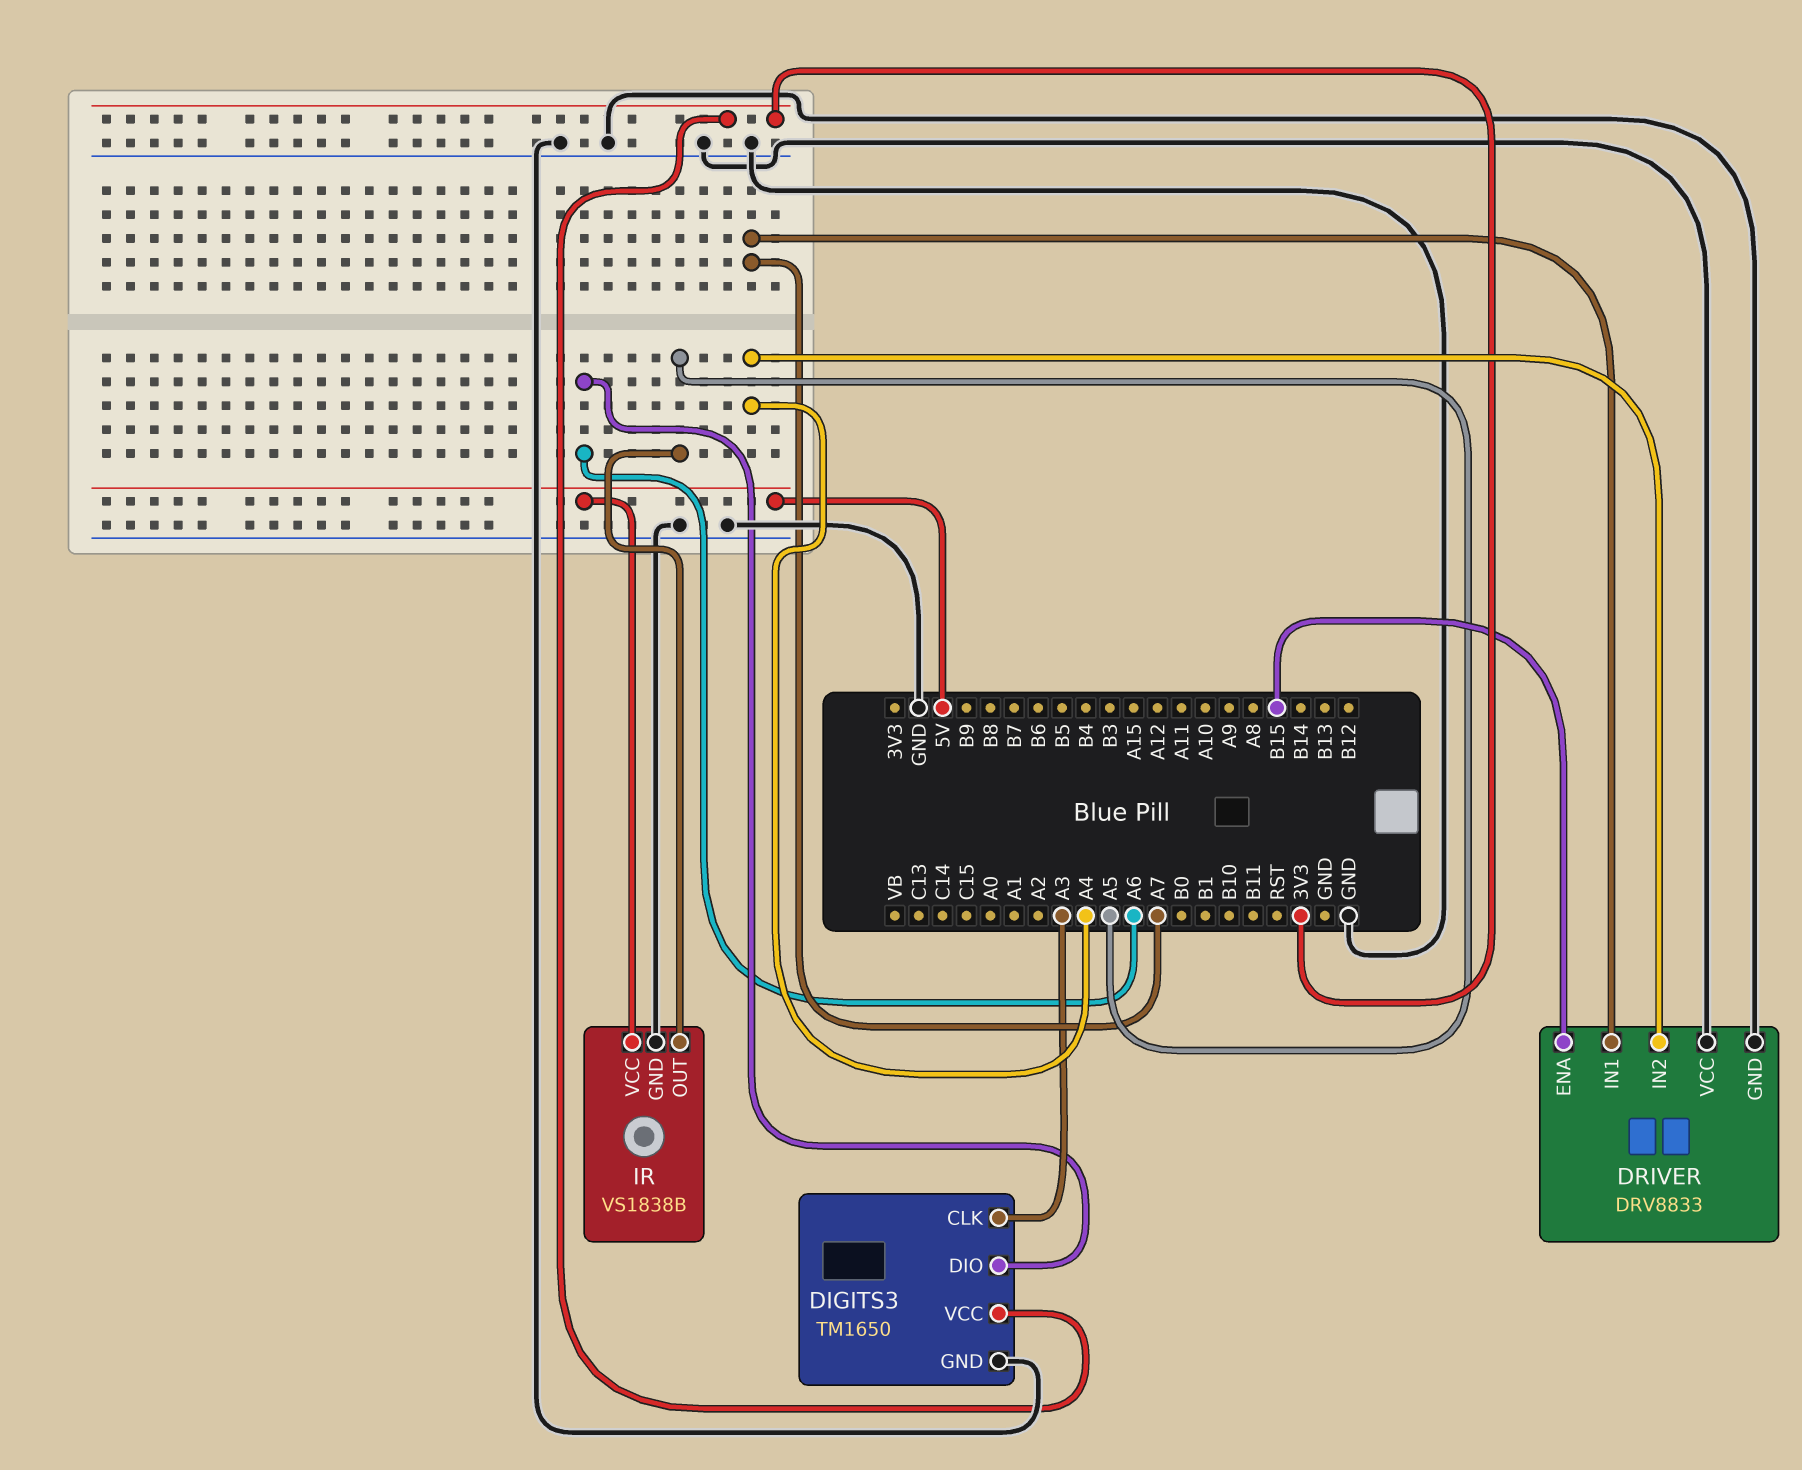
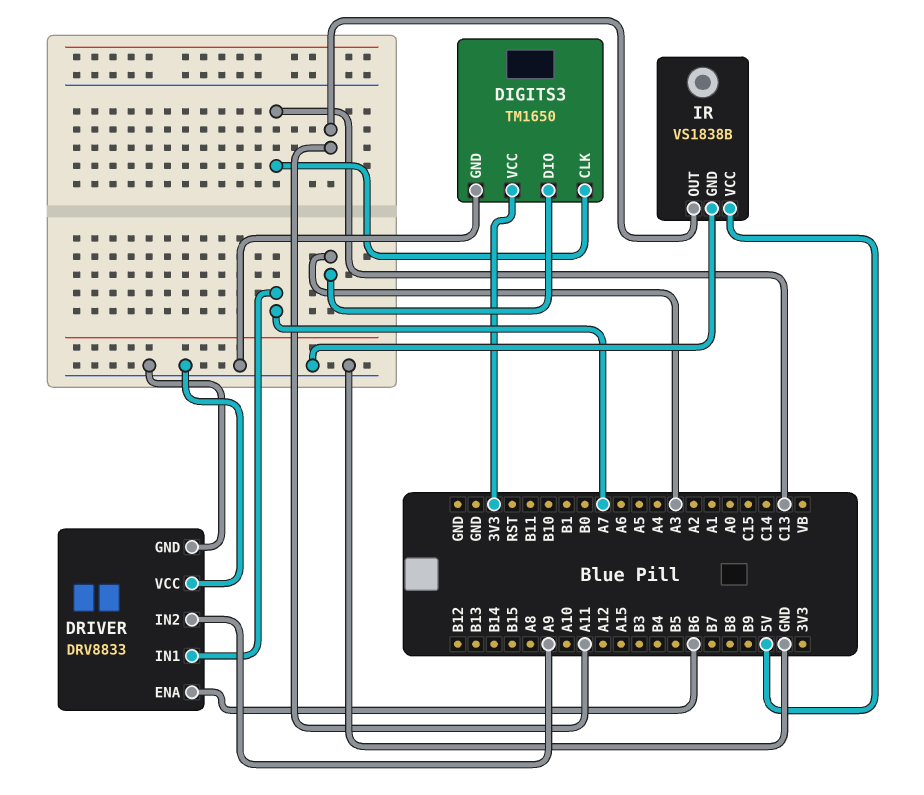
DIGITS3 pin CLK: A3 -> C13
DIGITS3 pin DIO: A6 -> A3
DRIVER pin ENA: B15 -> B6
DRIVER pin IN2: A4 -> A9
IR pin OUT: A5 -> A11

